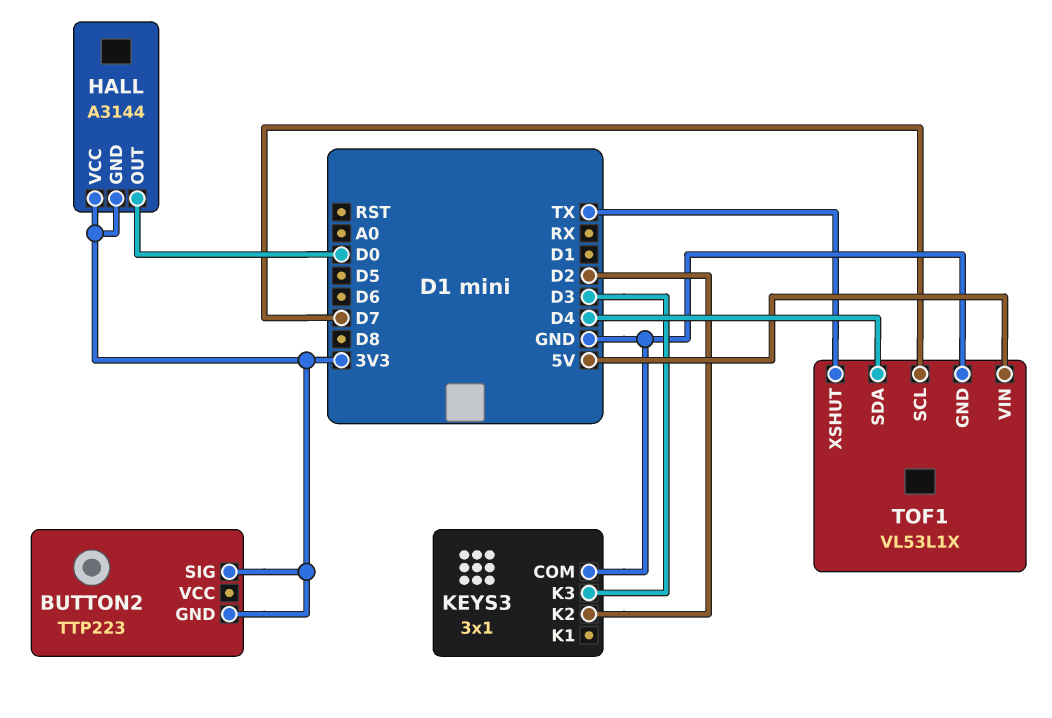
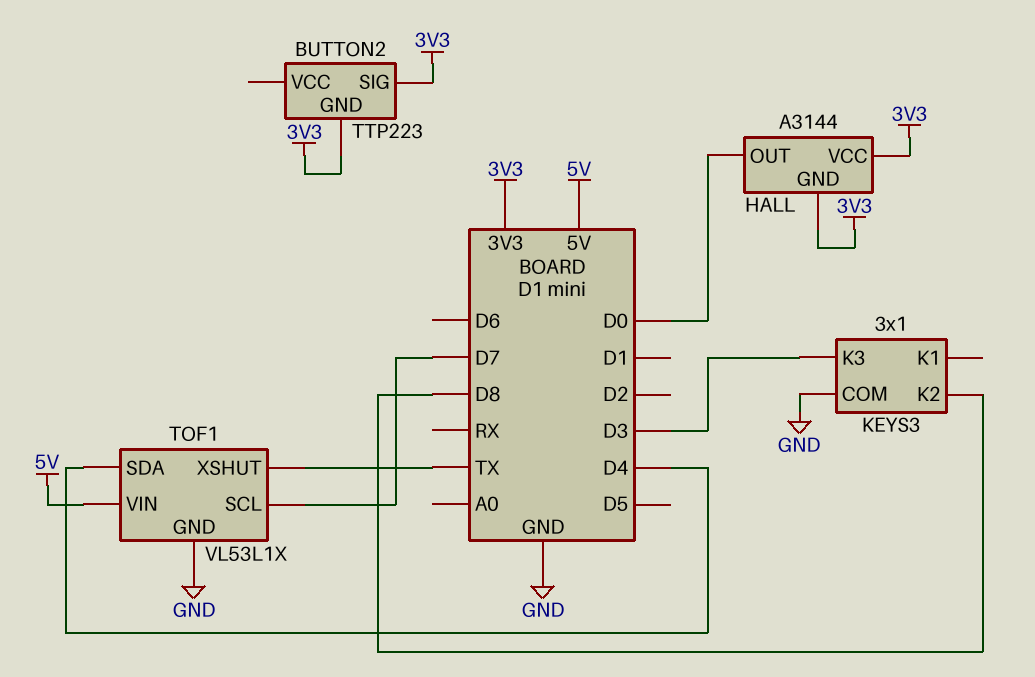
KEYS3 pin K2: D2 -> D8

